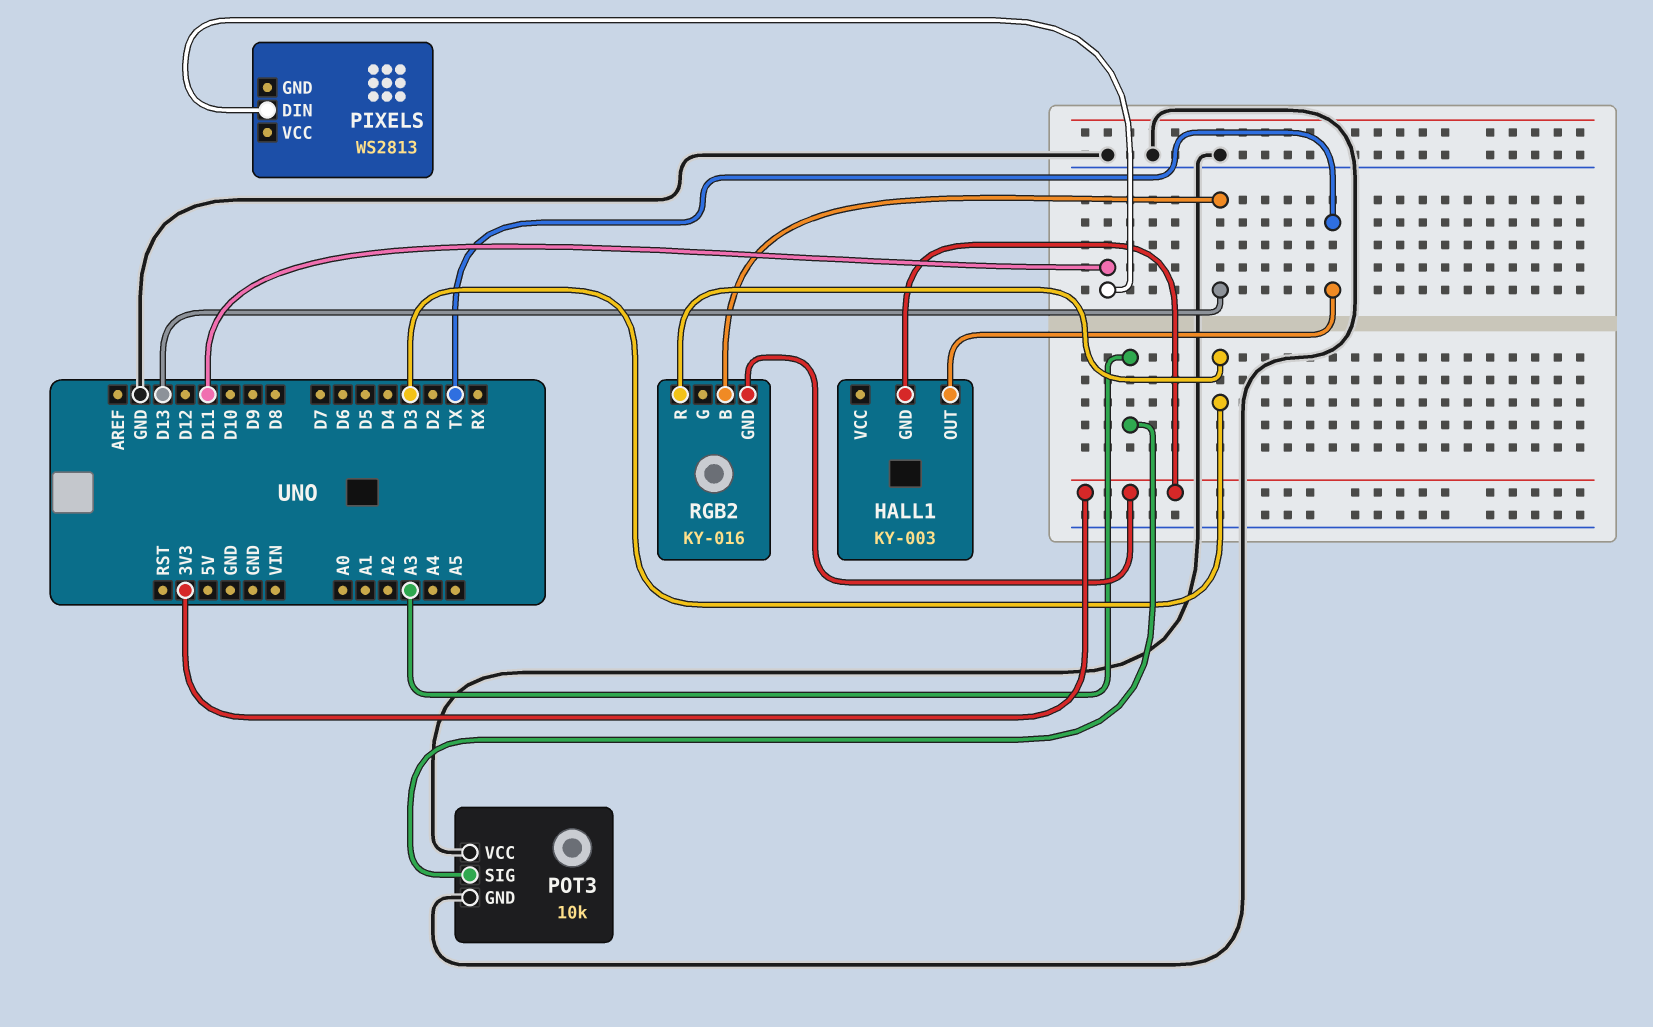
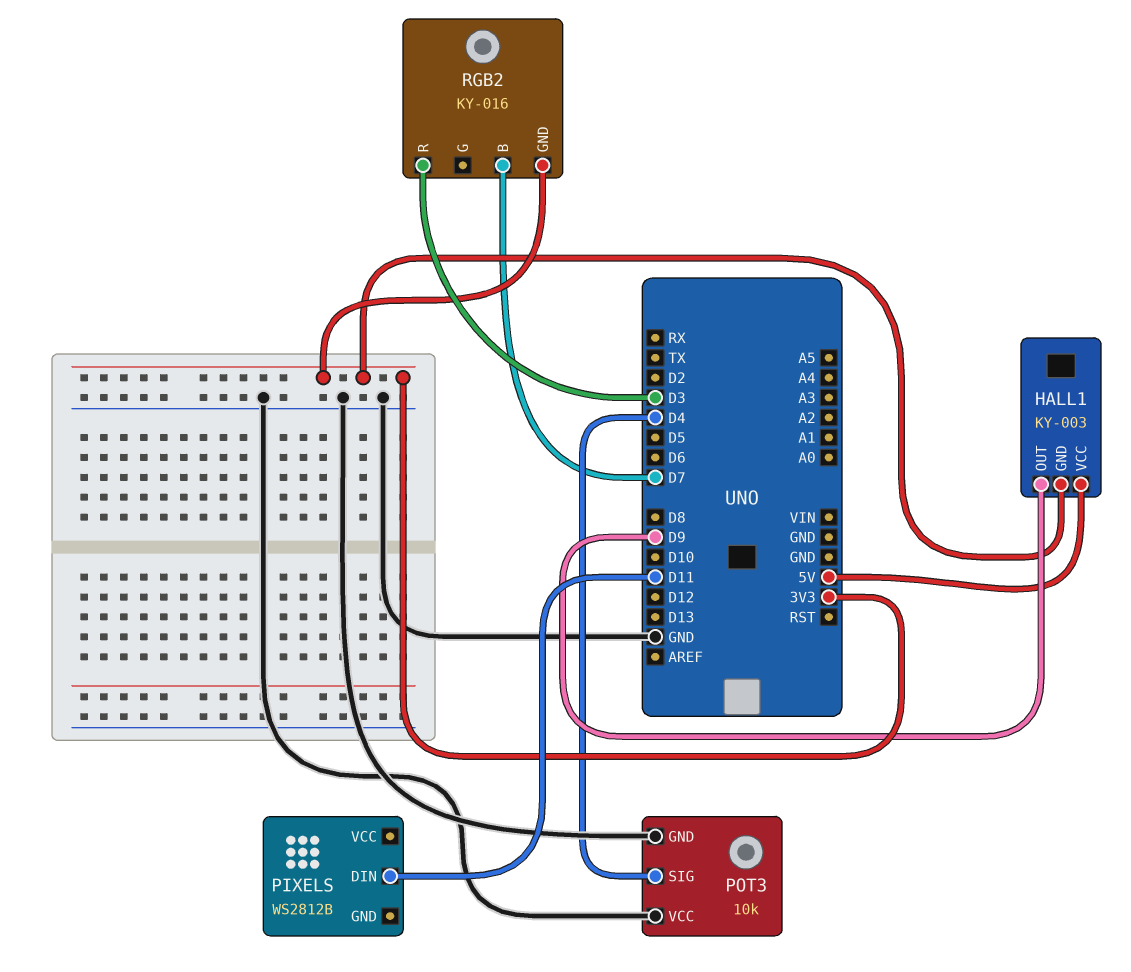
HALL1 pin OUT: TX -> D9
HALL1 pin VCC: none -> 5V
PIXELS: WS2813 -> WS2812B
POT3 pin SIG: A3 -> D4
RGB2 pin B: D13 -> D7

